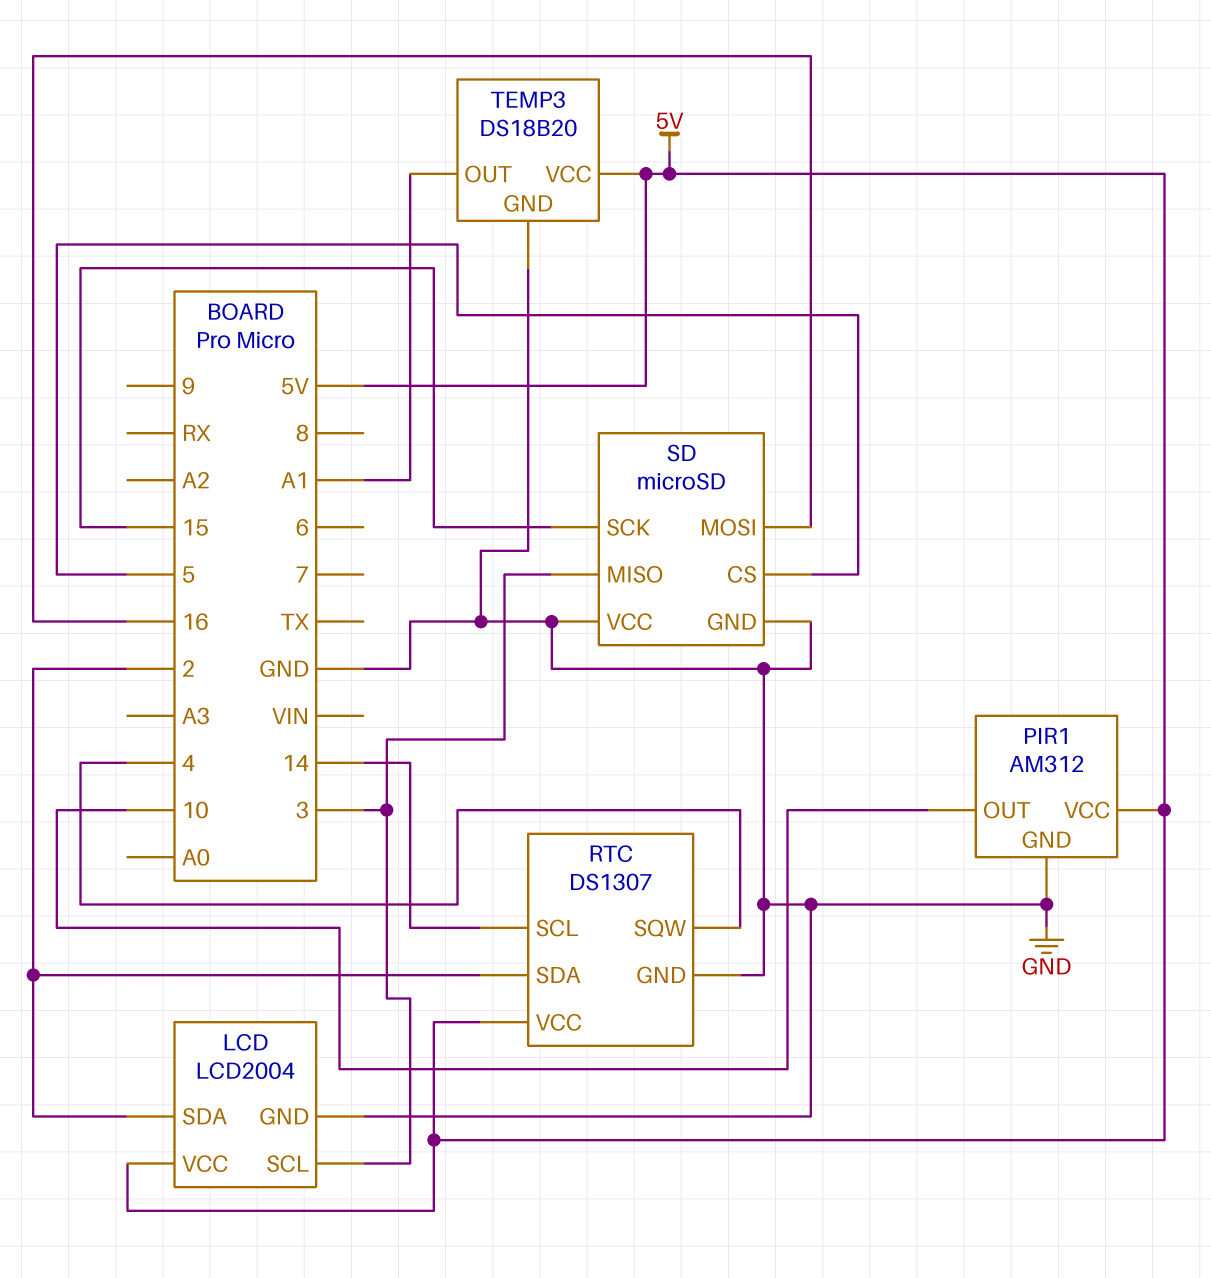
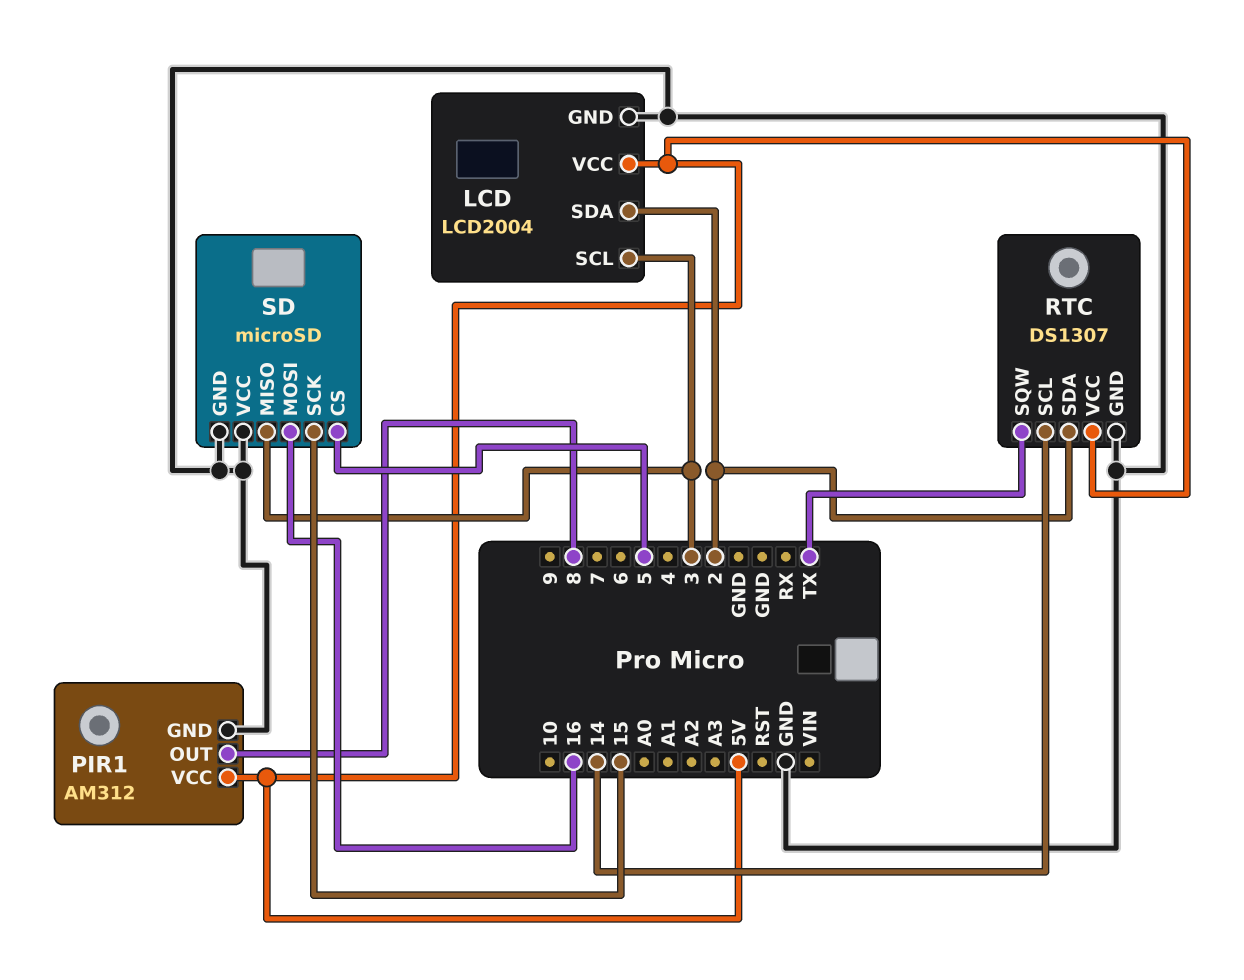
PIR1 pin OUT: 10 -> 8
RTC pin SQW: 4 -> TX
TEMP3: DS18B20 -> none
TEMP3 pin GND: GND -> none
TEMP3 pin OUT: A1 -> none
TEMP3 pin VCC: 5V -> none

